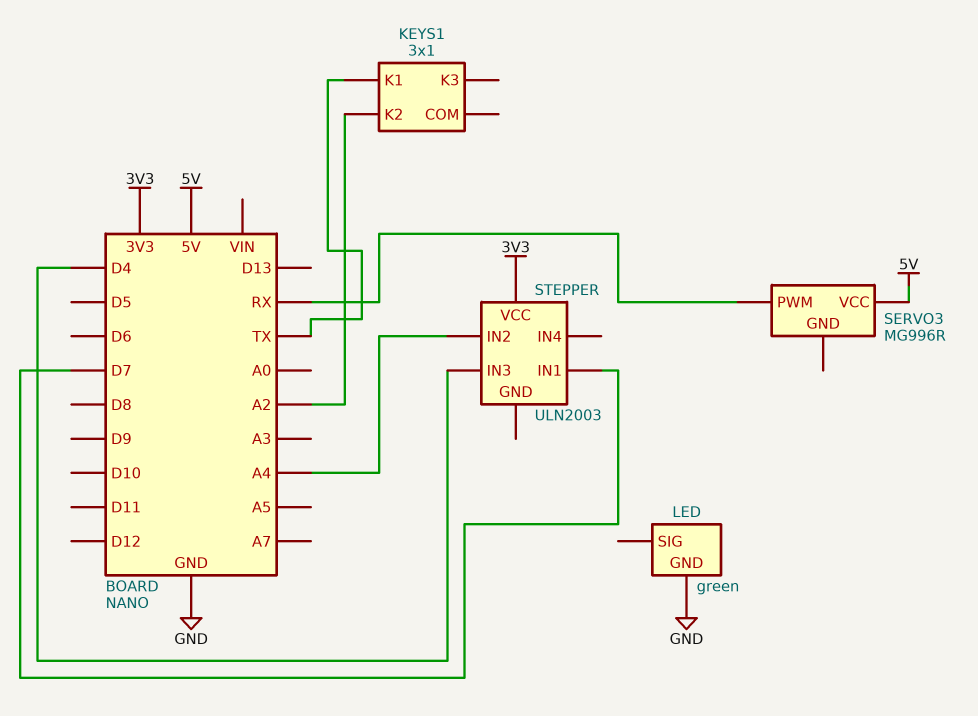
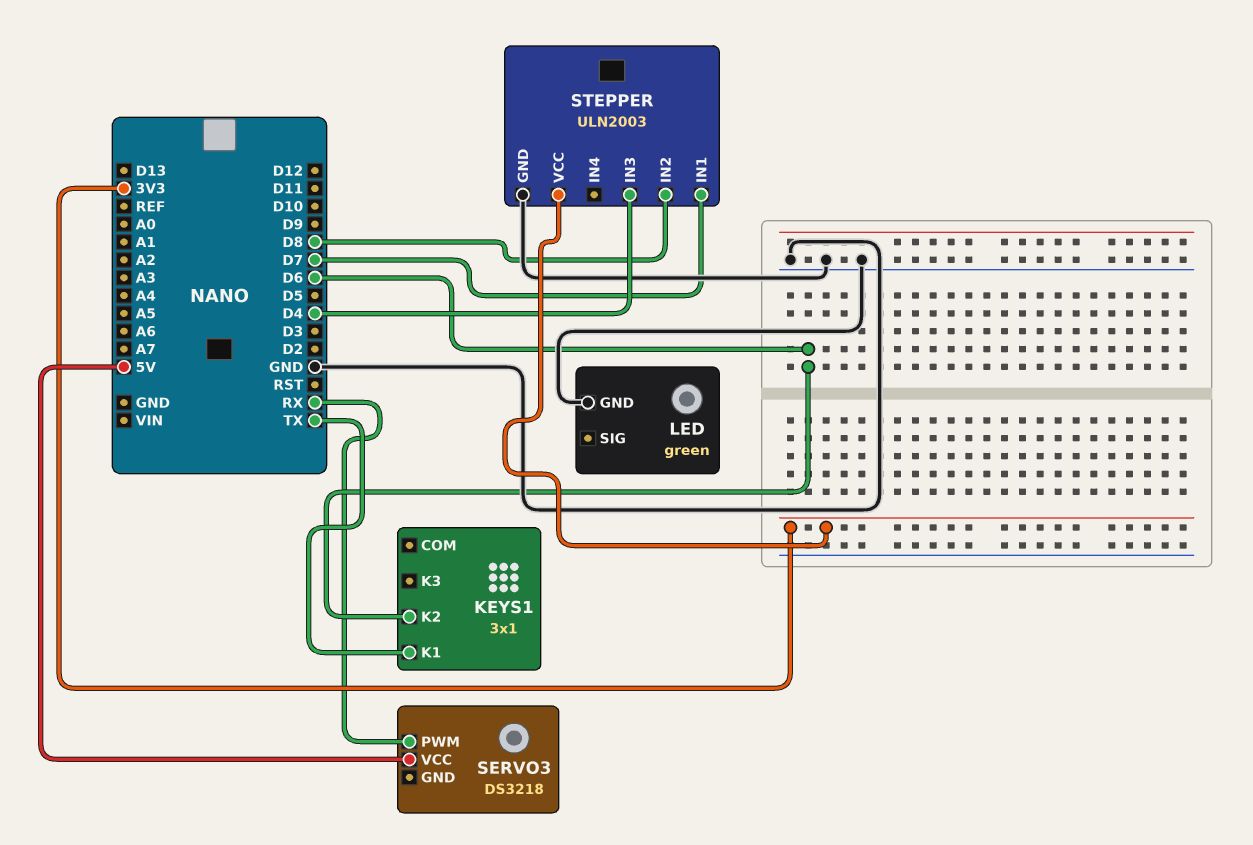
KEYS1 pin K2: A2 -> D6
SERVO3: MG996R -> DS3218
STEPPER pin GND: none -> GND
STEPPER pin IN2: A4 -> D8

